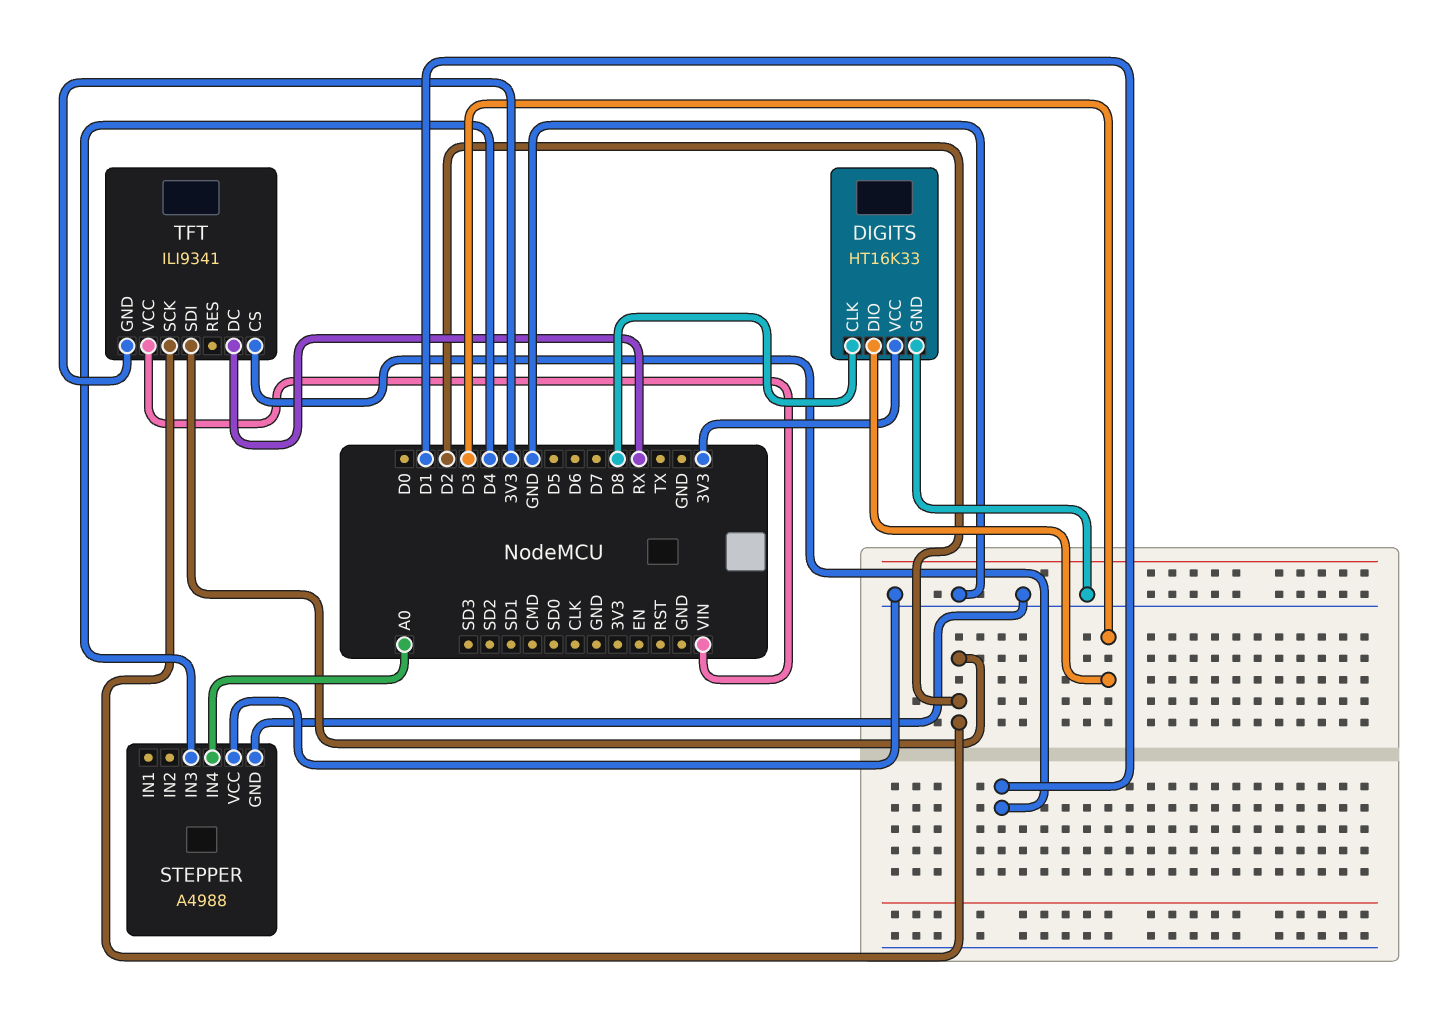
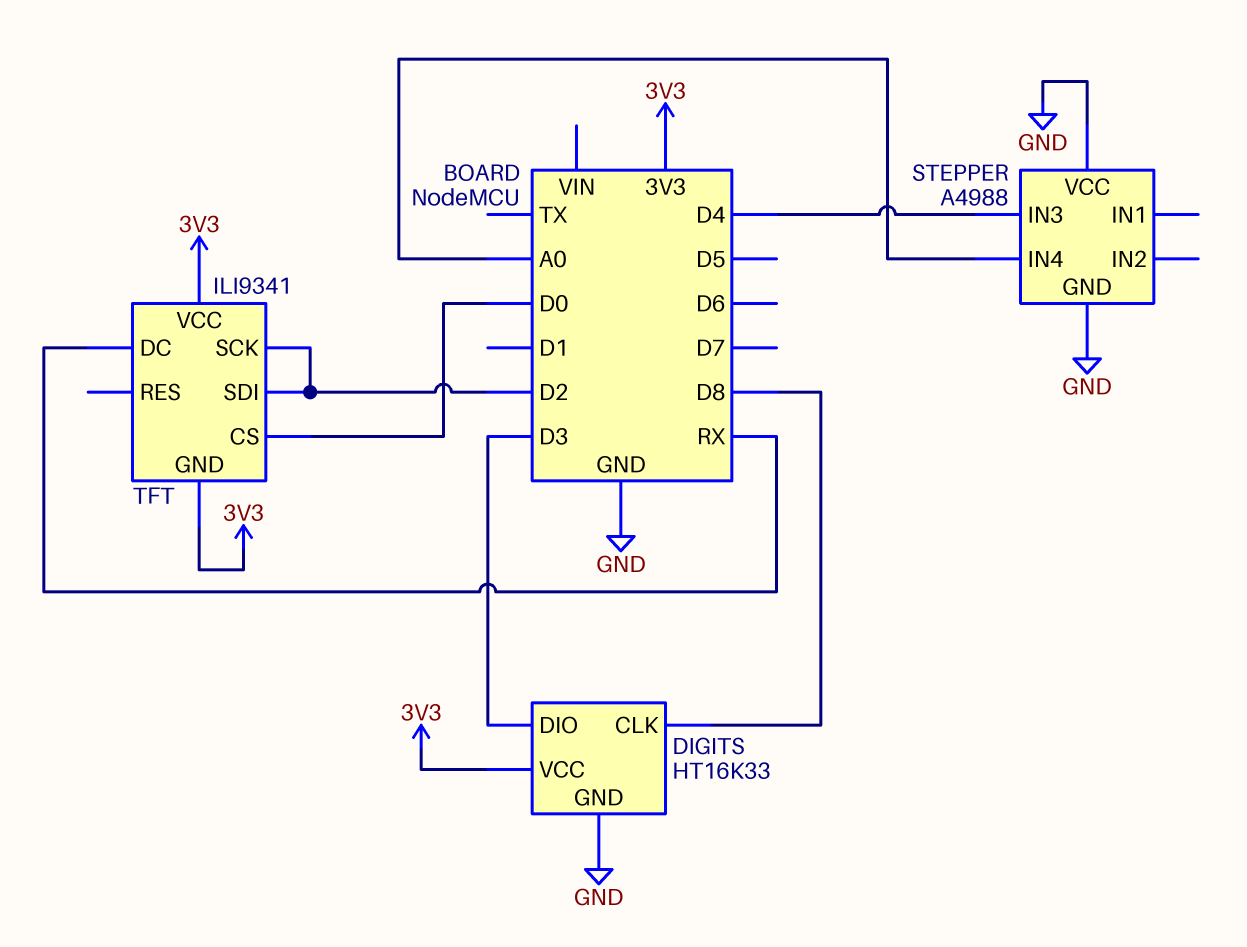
TFT pin CS: D1 -> D0
TFT pin VCC: VIN -> 3V3

